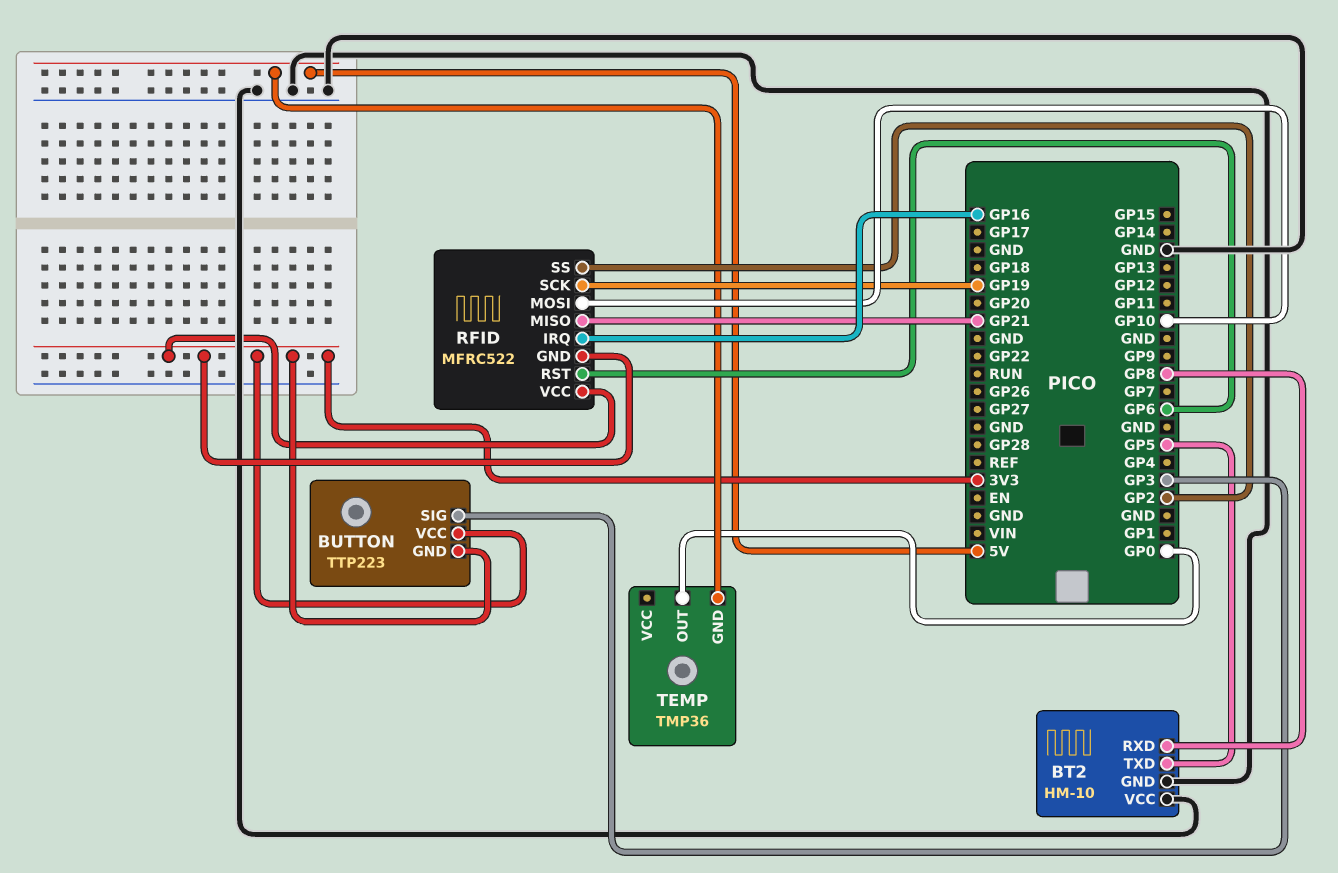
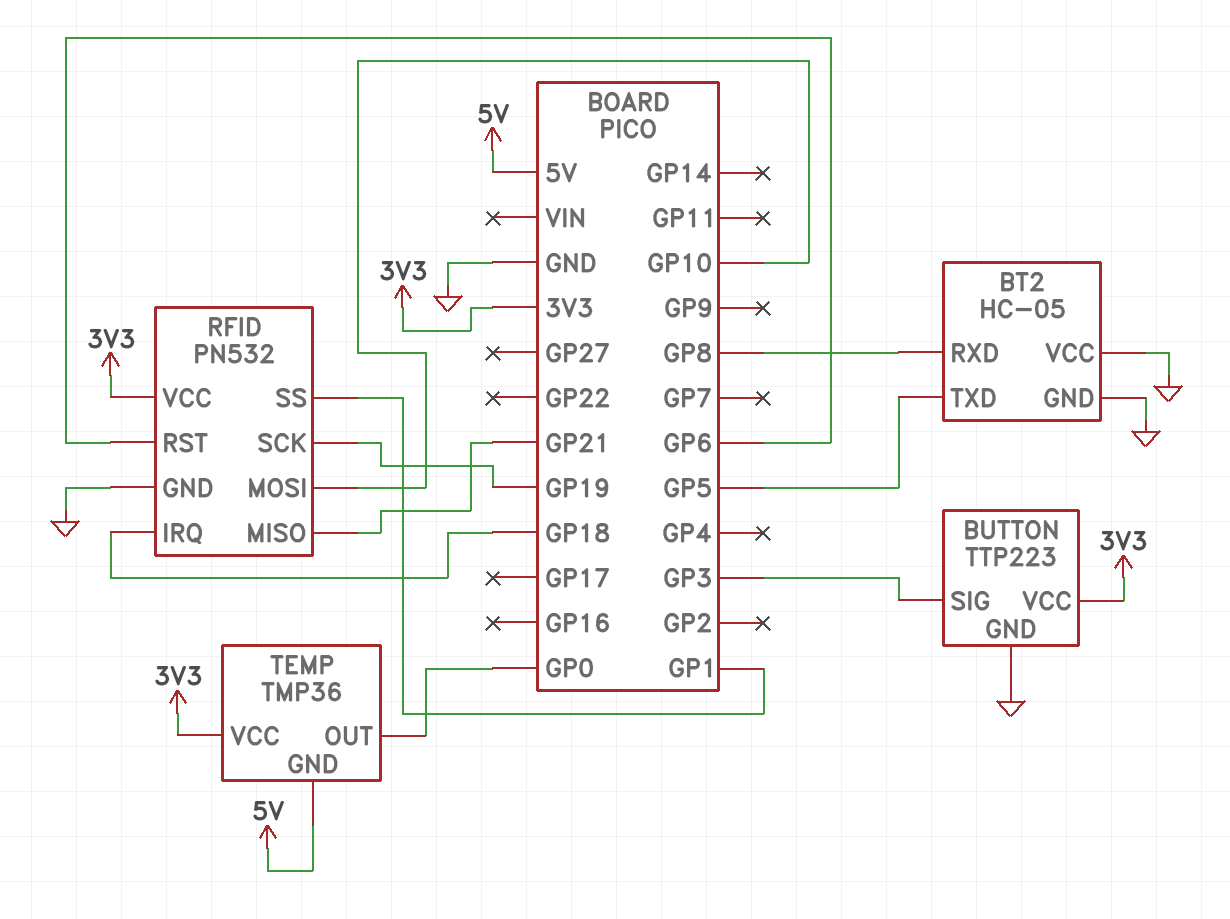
BT2: HM-10 -> HC-05
BUTTON pin GND: 3V3 -> GND
RFID: MFRC522 -> PN532
RFID pin GND: 3V3 -> GND
RFID pin IRQ: GP16 -> GP18
RFID pin SS: GP2 -> GP1
TEMP pin VCC: none -> 3V3

